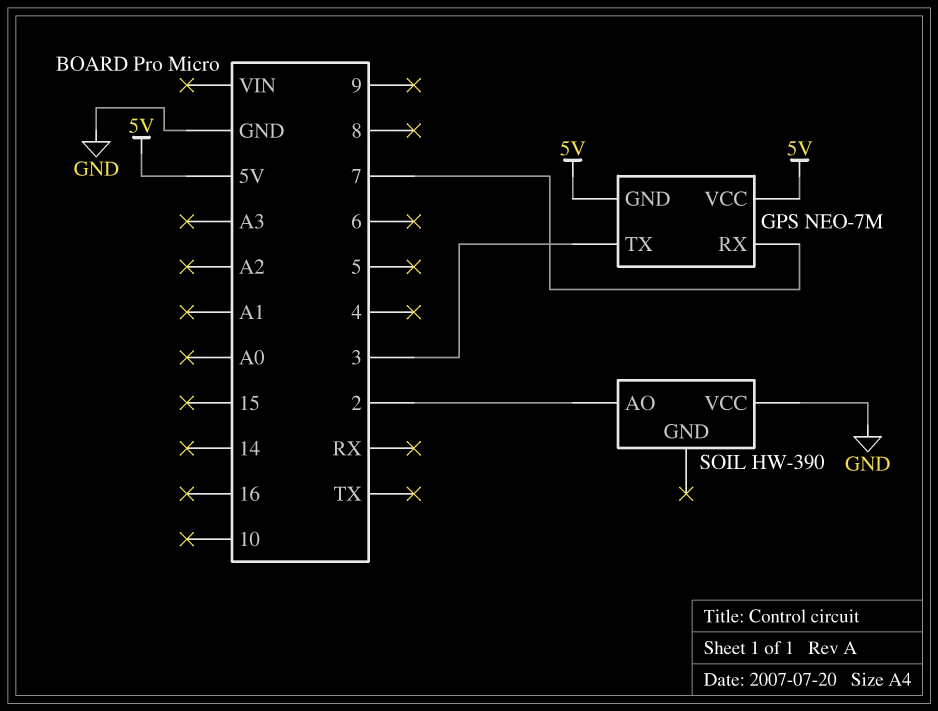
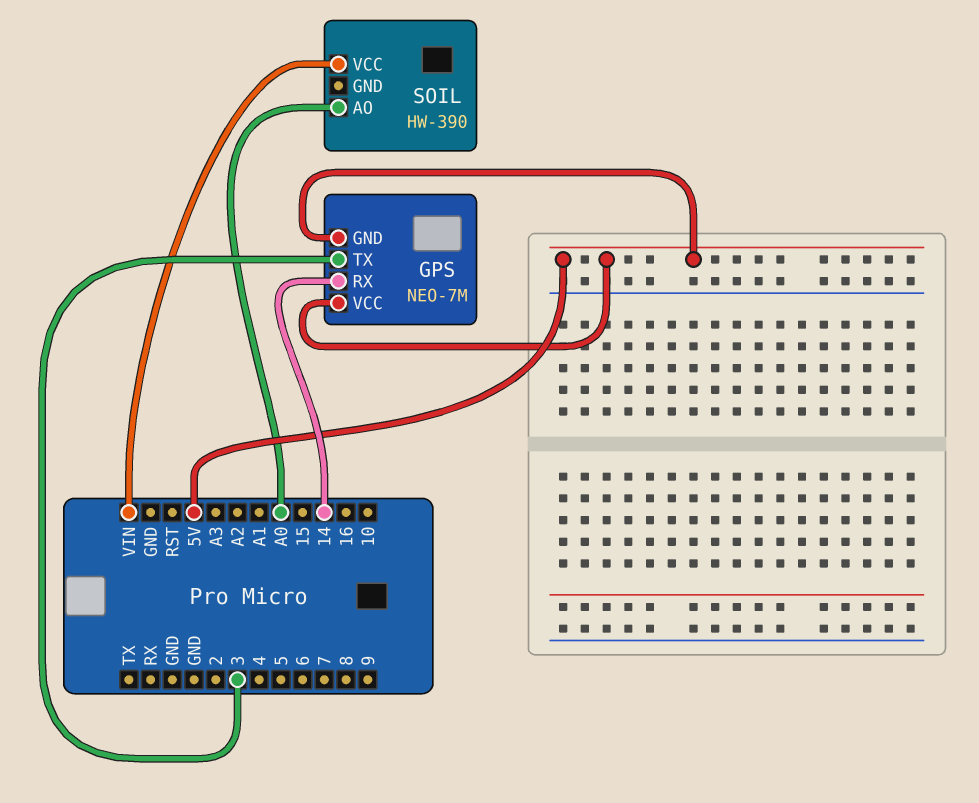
GPS pin RX: 7 -> 14
SOIL pin AO: 2 -> A0
SOIL pin VCC: GND -> VIN

